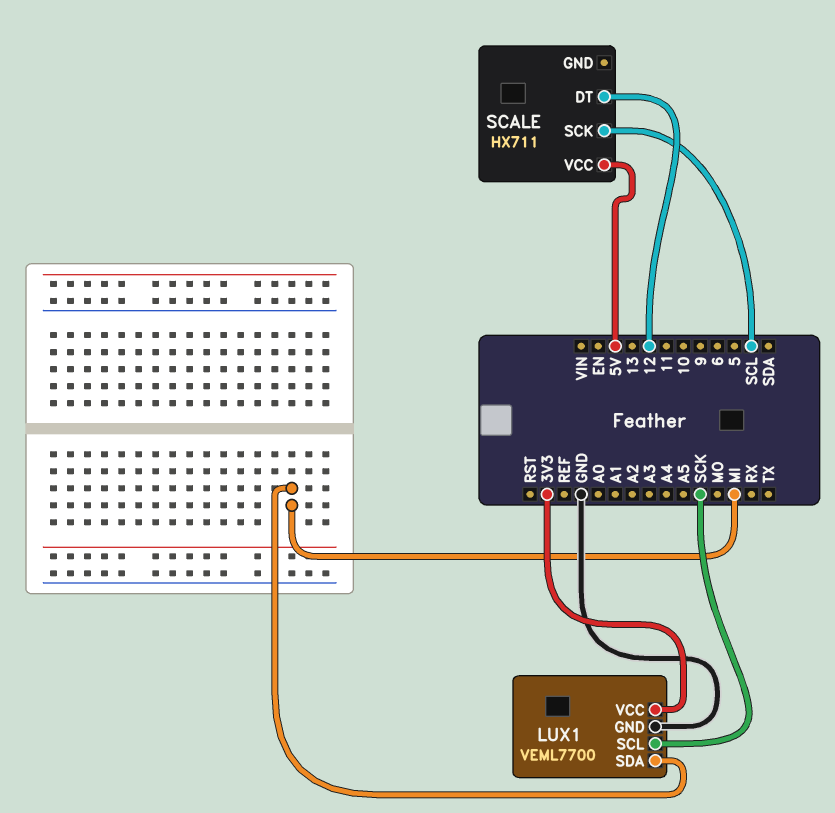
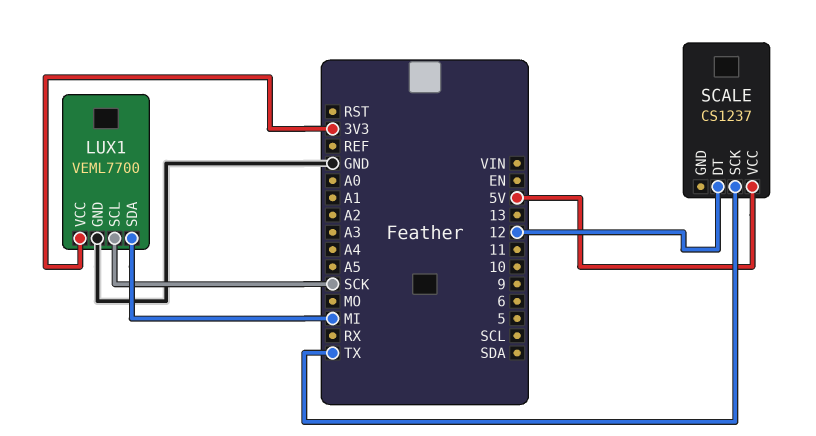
SCALE: HX711 -> CS1237
SCALE pin SCK: SCL -> TX

